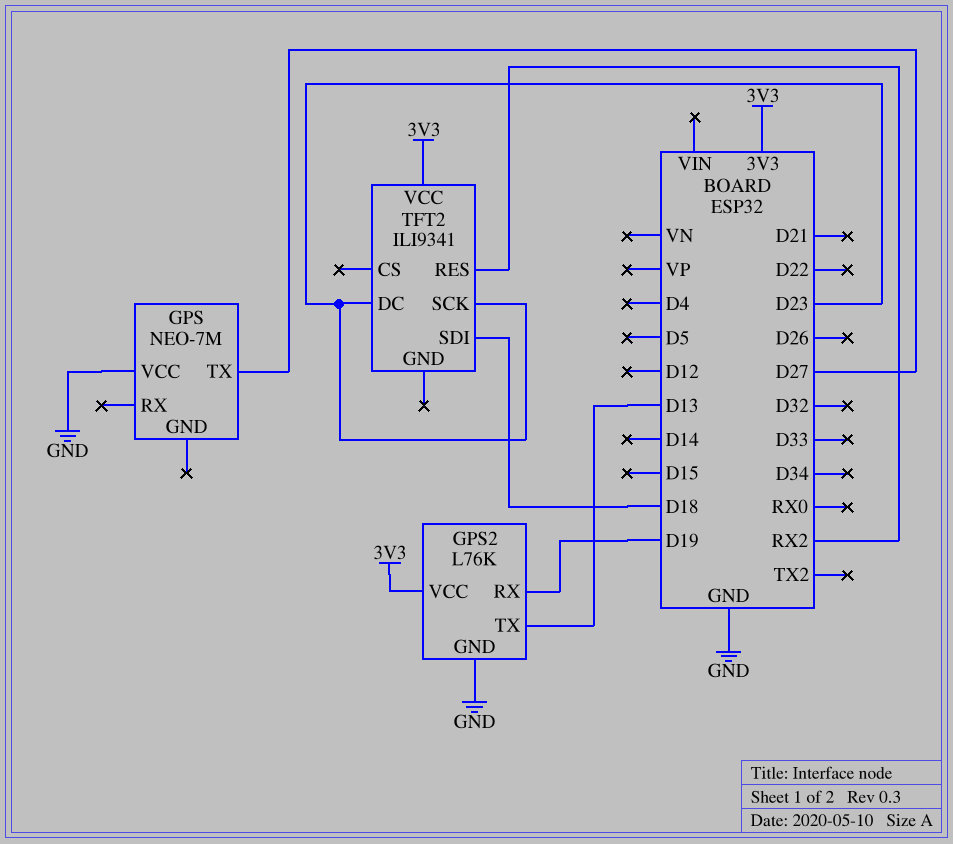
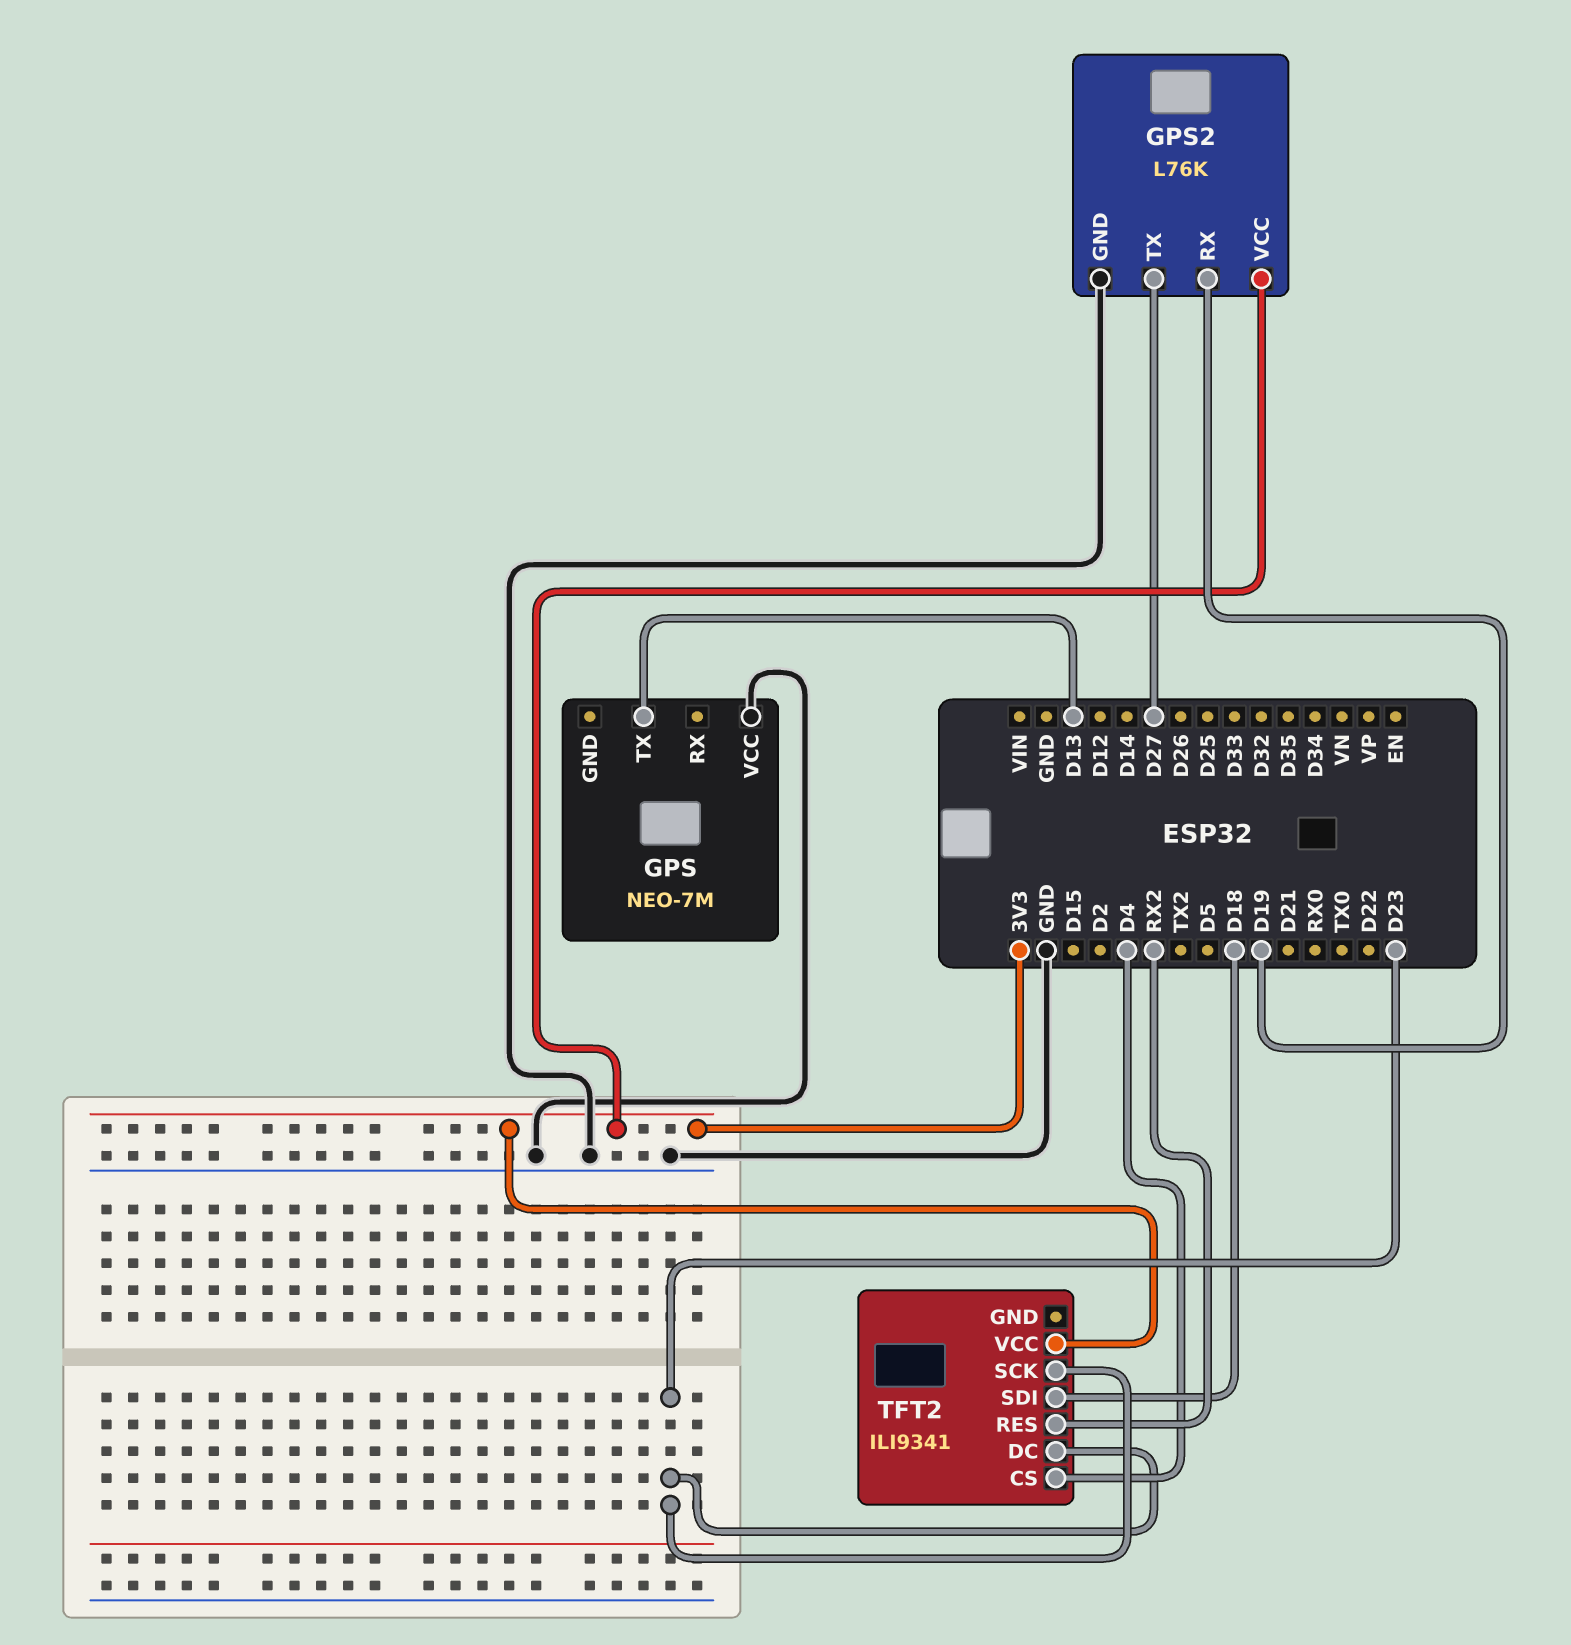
GPS pin TX: D27 -> D13
GPS2 pin TX: D13 -> D27
TFT2 pin CS: none -> D4

